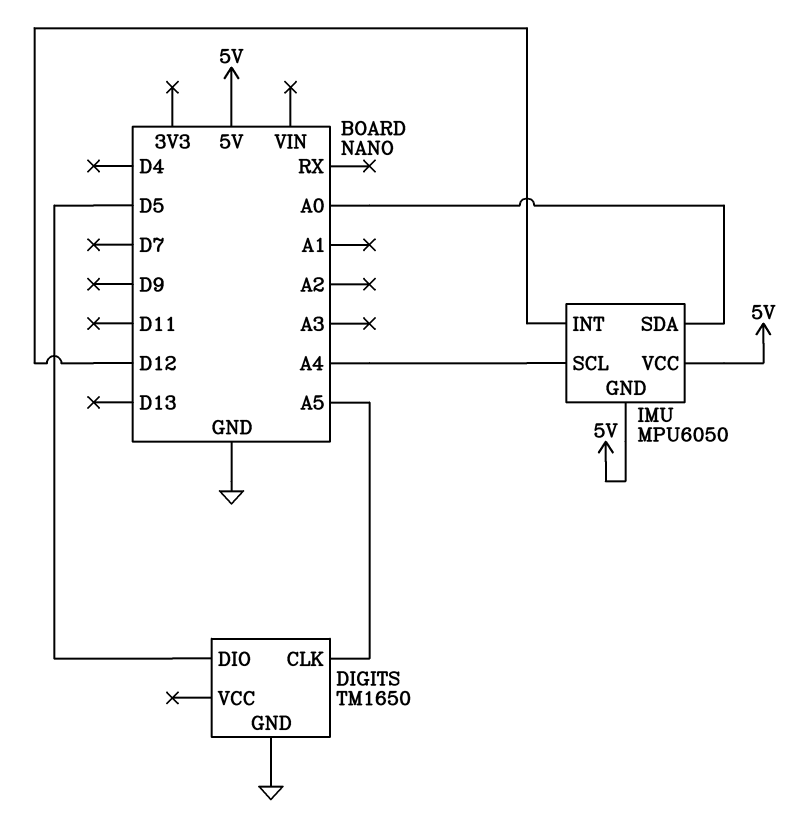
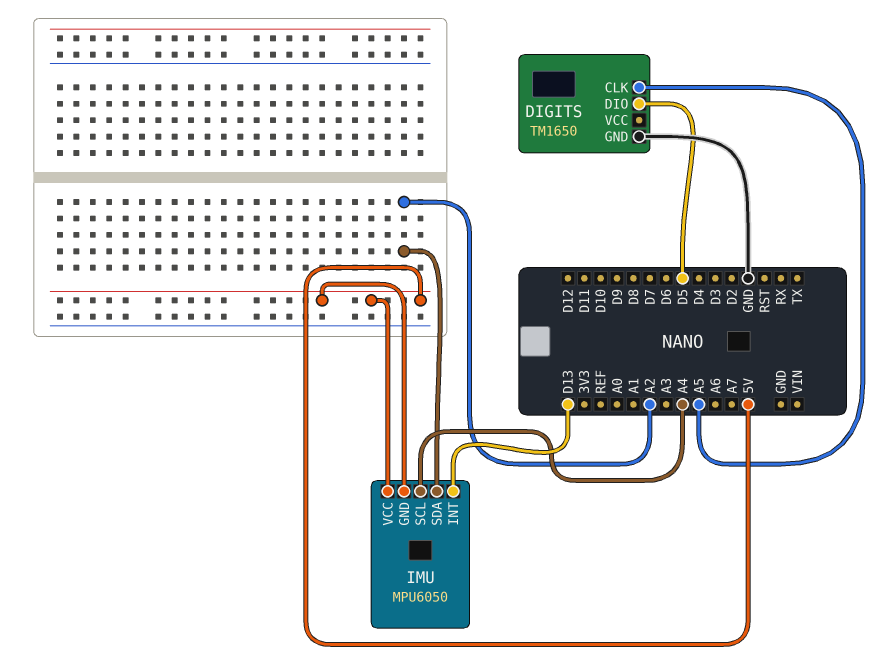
IMU pin INT: D12 -> D13
IMU pin SDA: A0 -> A2

